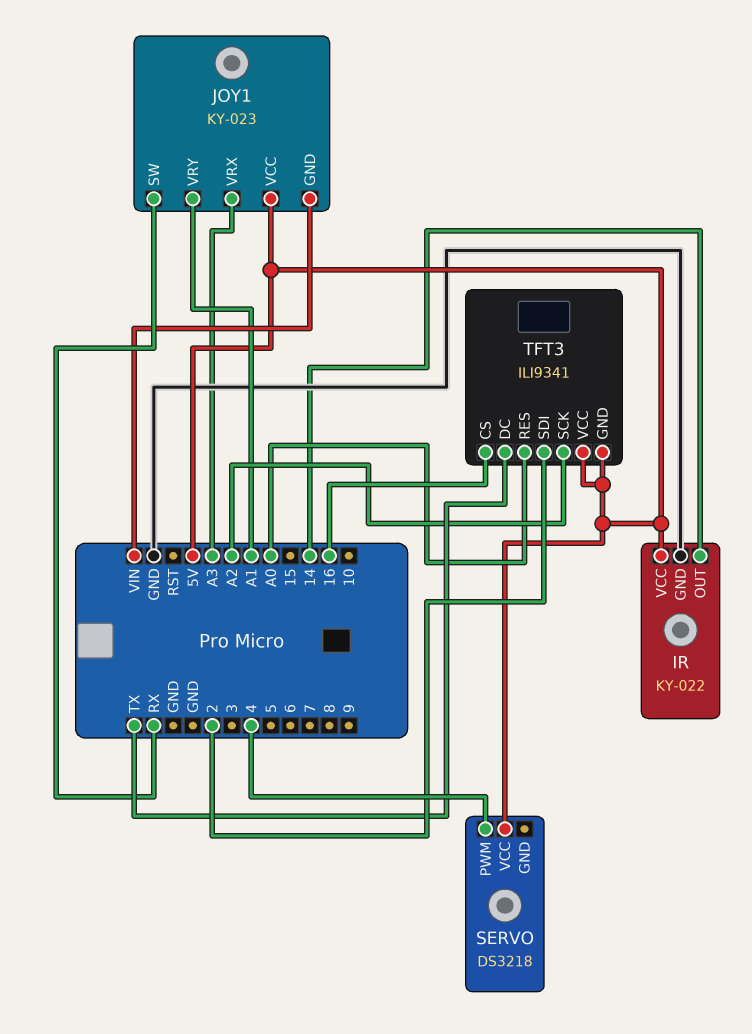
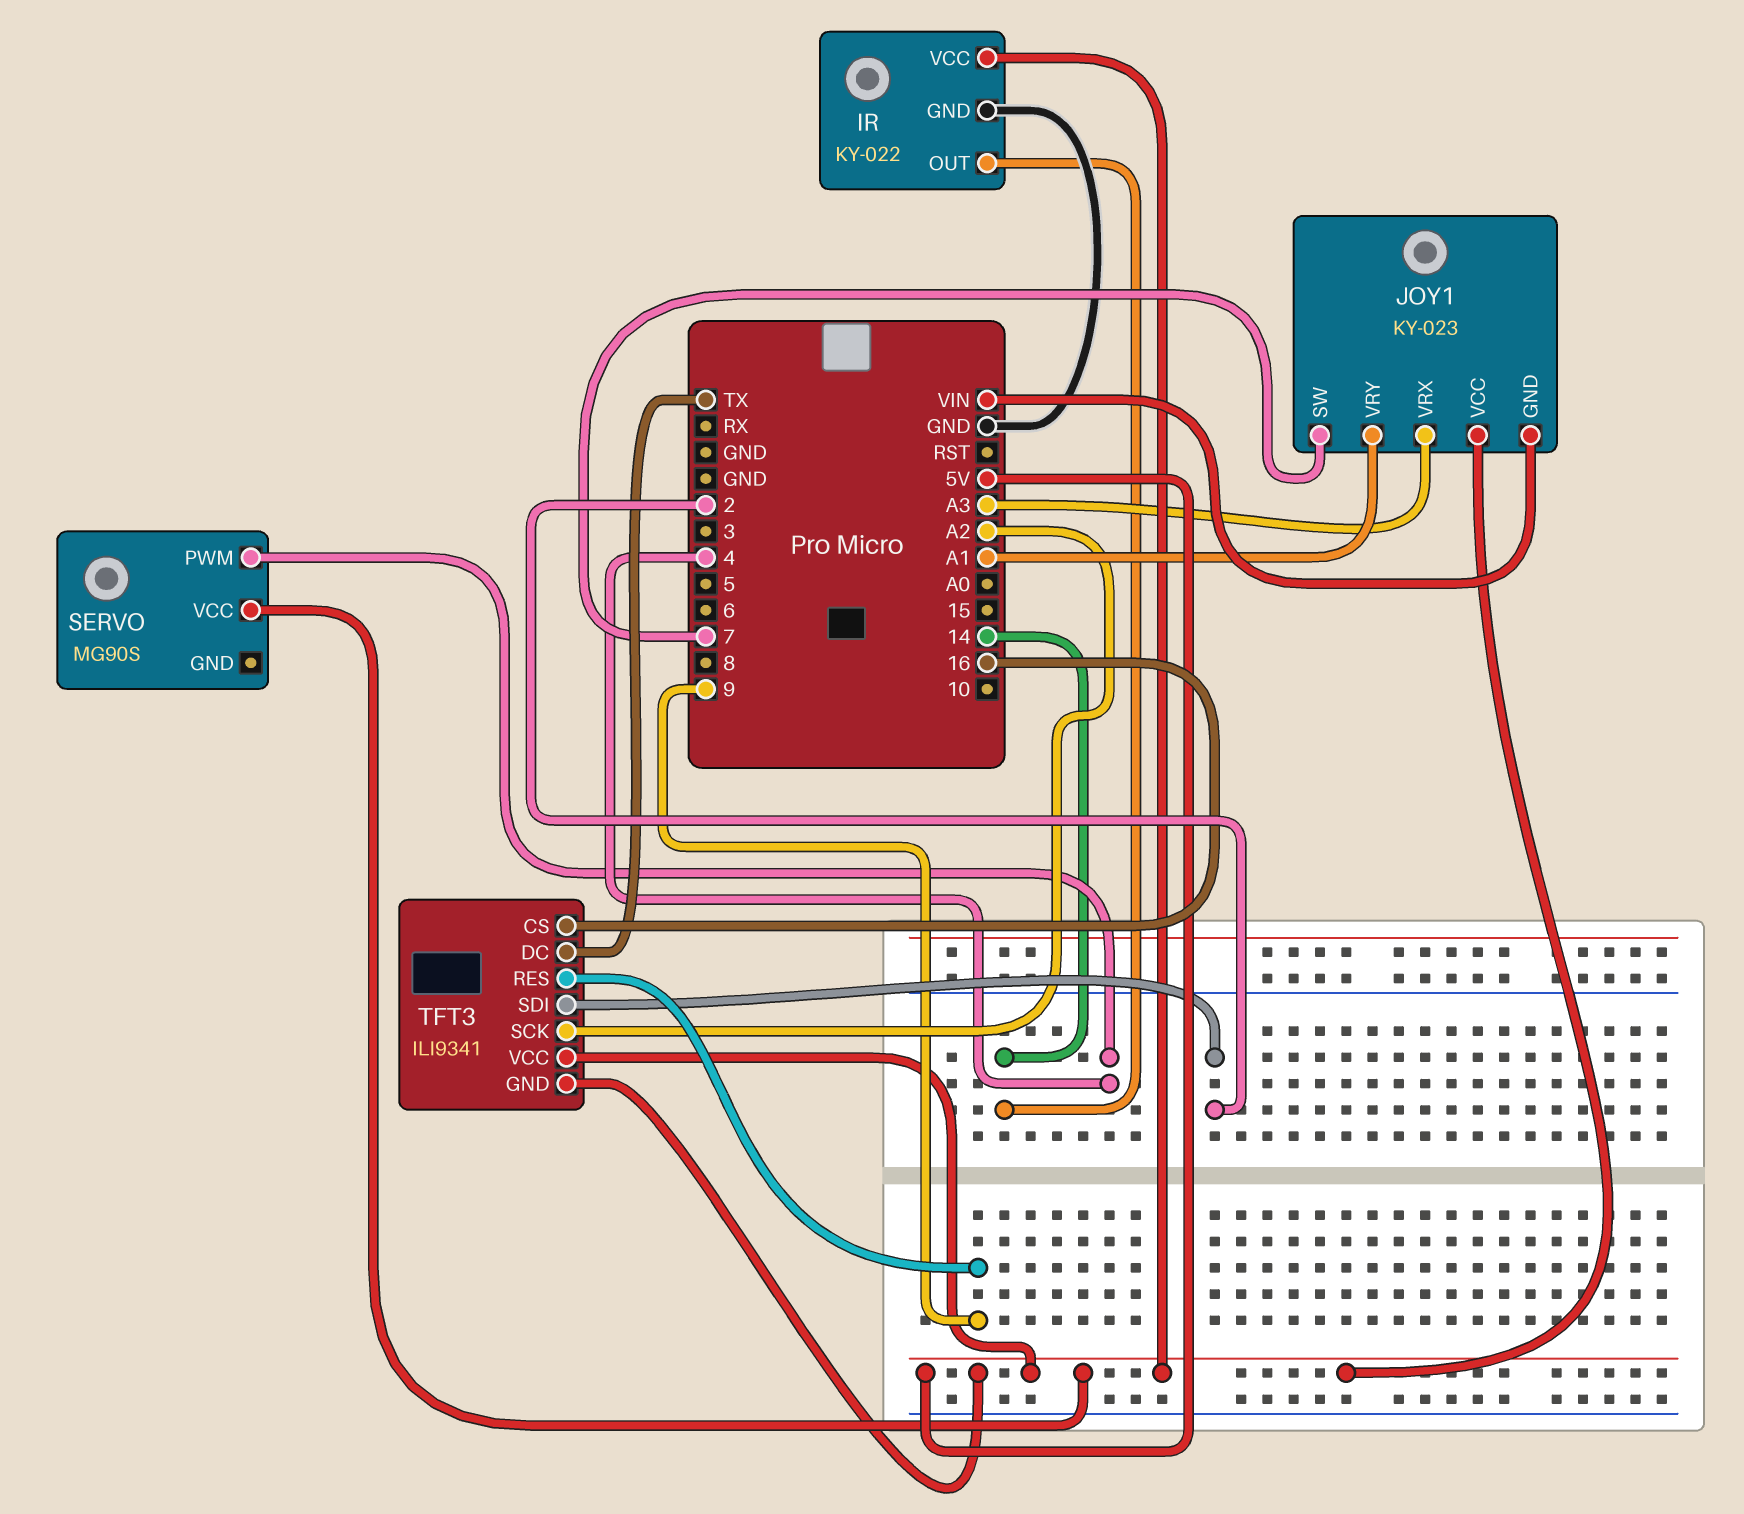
JOY1 pin SW: RX -> 7
SERVO: DS3218 -> MG90S
TFT3 pin RES: A0 -> 9

